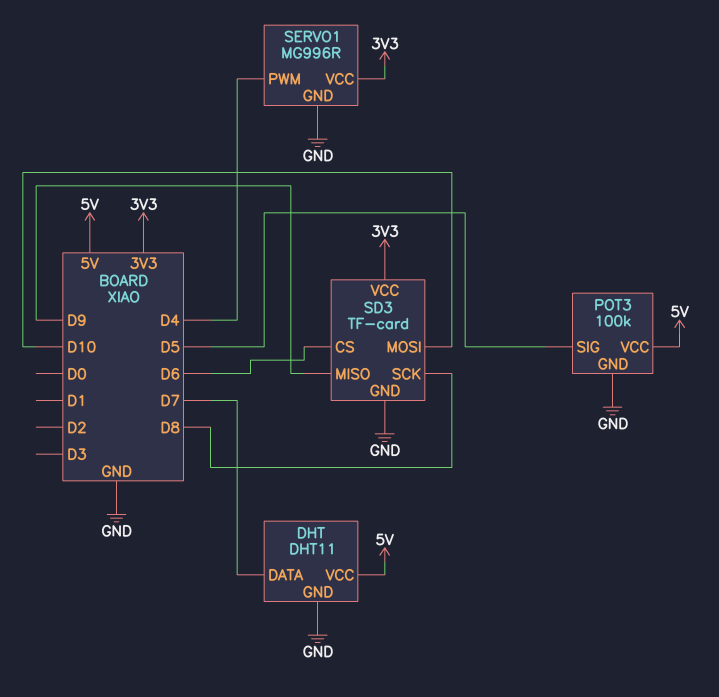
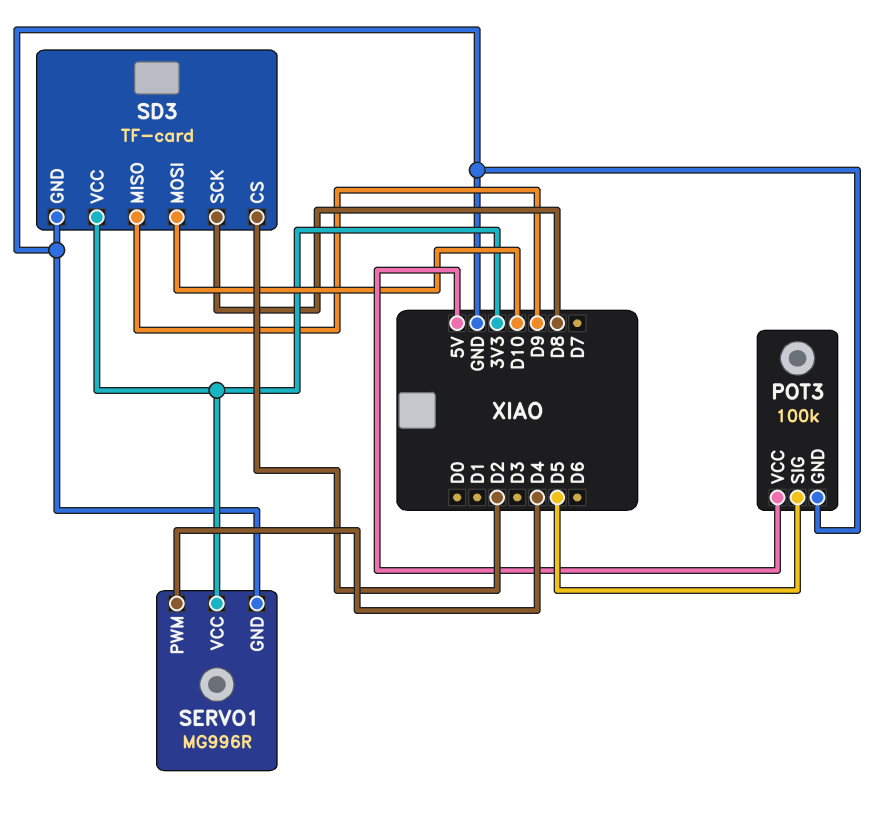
DHT: DHT11 -> none
DHT pin DATA: D7 -> none
DHT pin GND: GND -> none
DHT pin VCC: 5V -> none
SD3 pin CS: D6 -> D2

